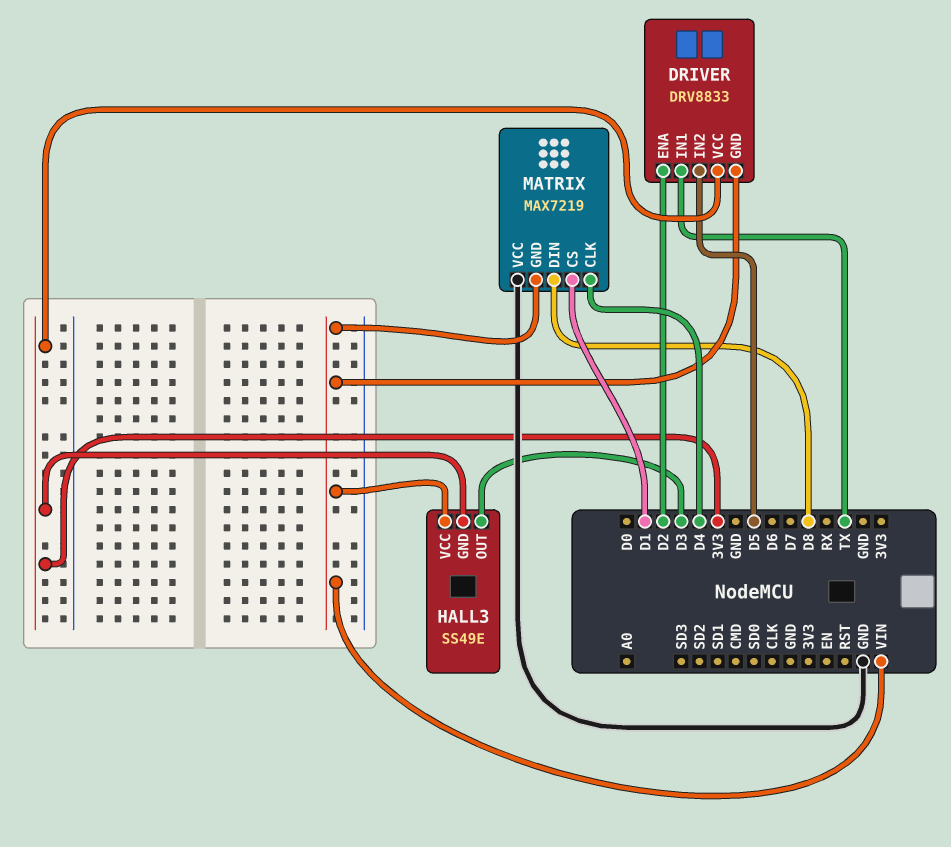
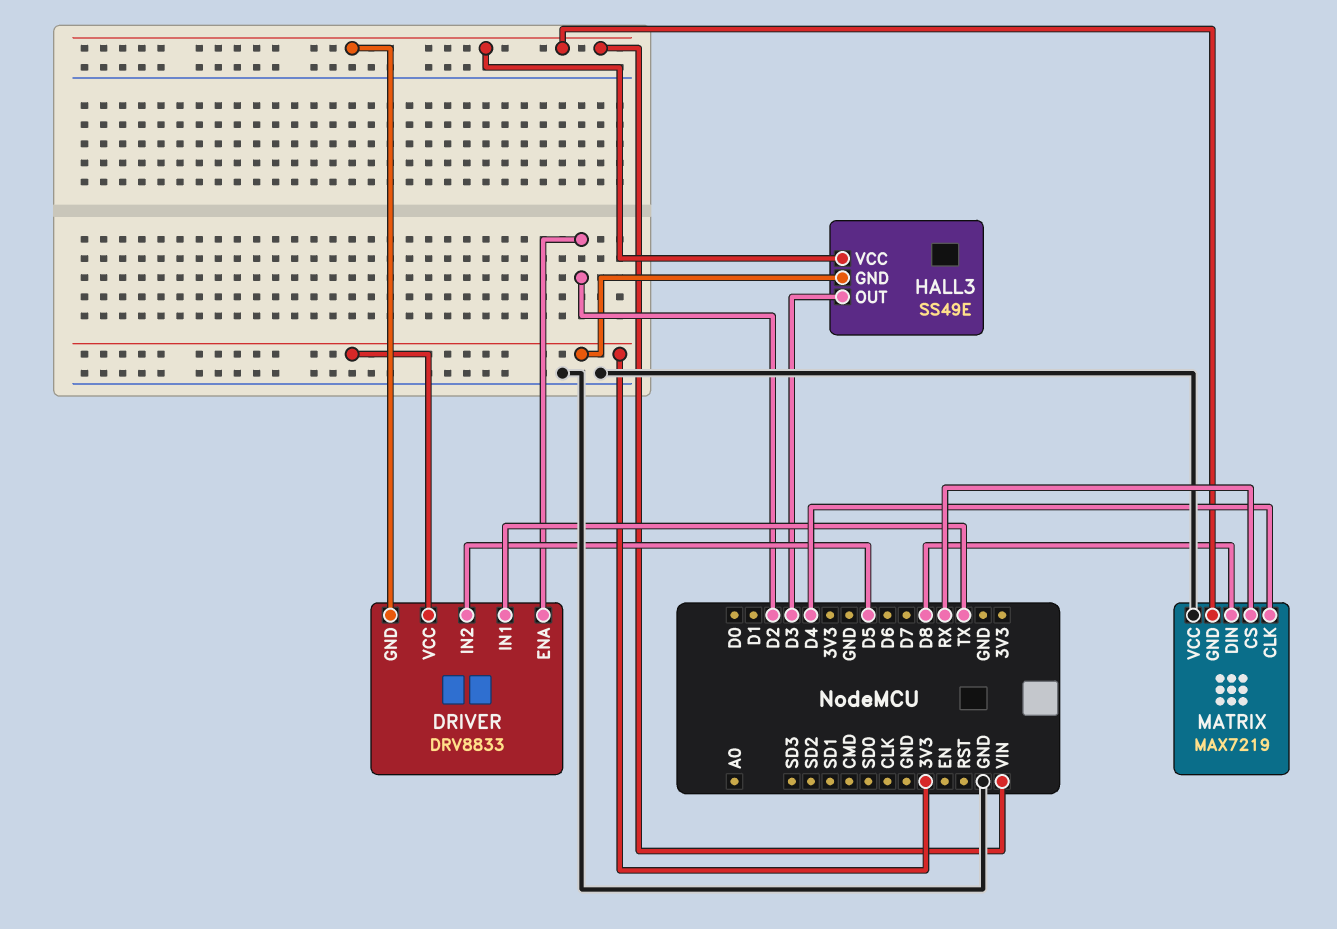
MATRIX pin CS: D1 -> RX

